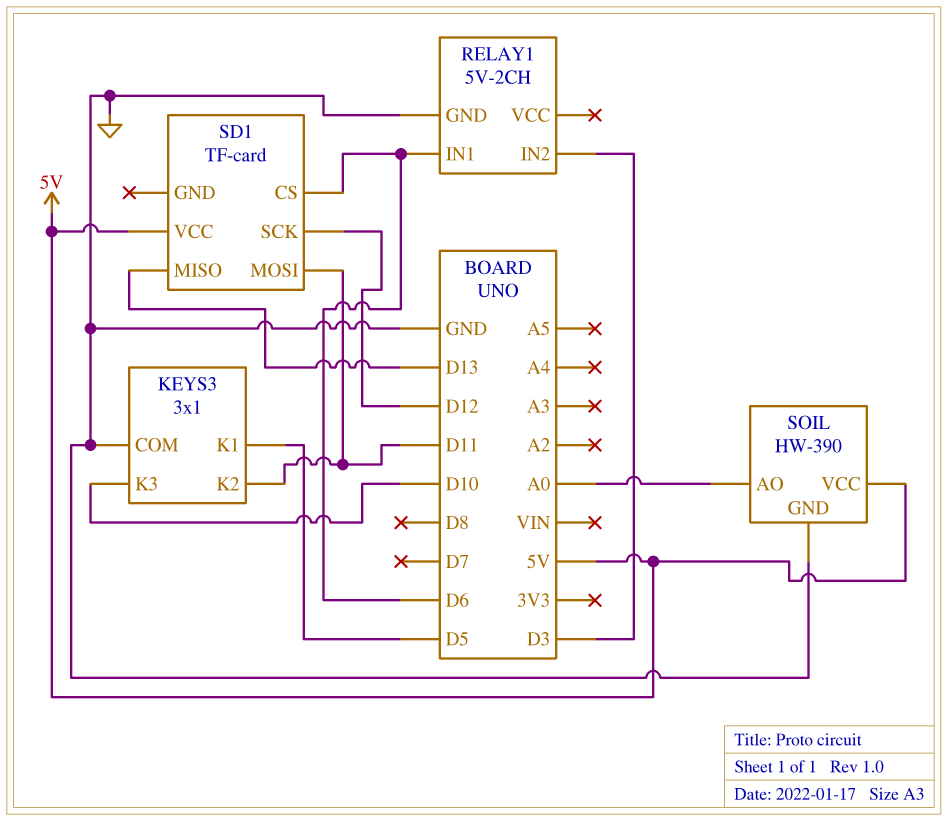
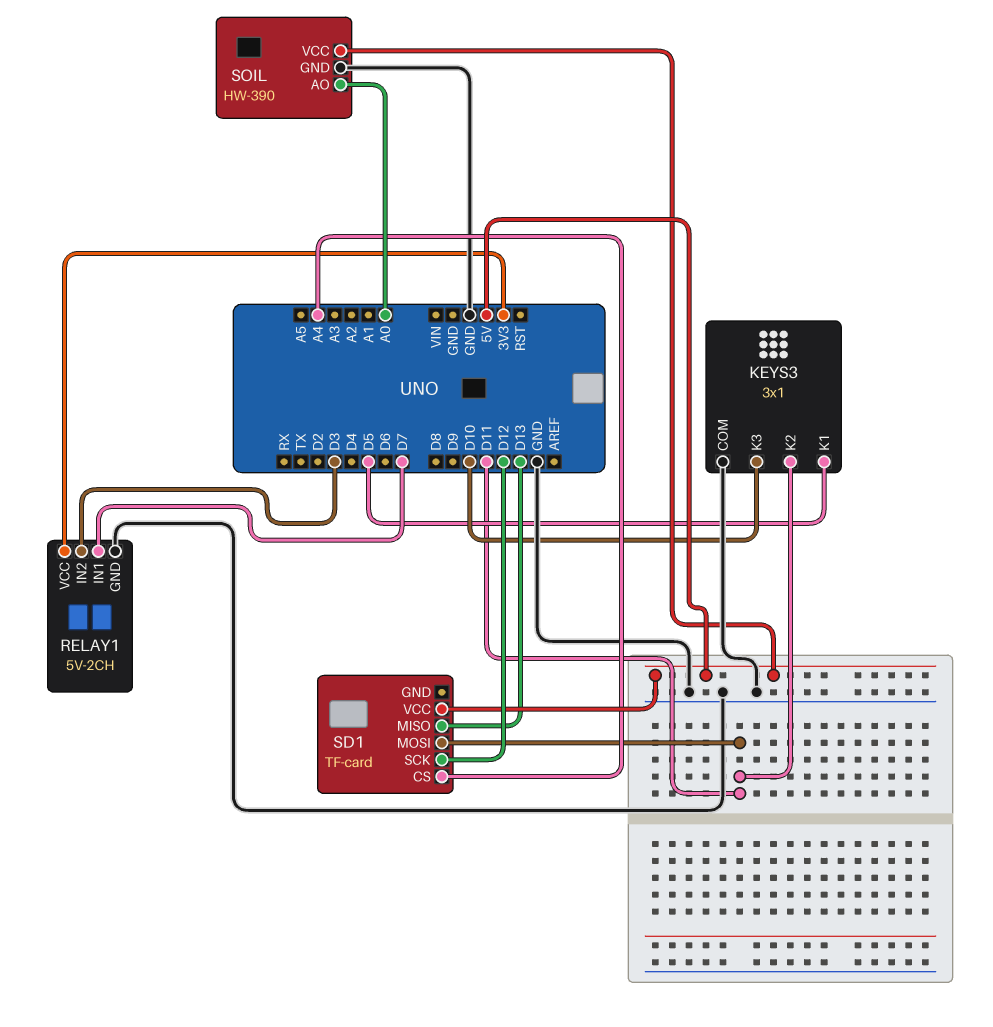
RELAY1 pin IN1: D6 -> D7
RELAY1 pin VCC: none -> 3V3
SD1 pin CS: D6 -> A4

